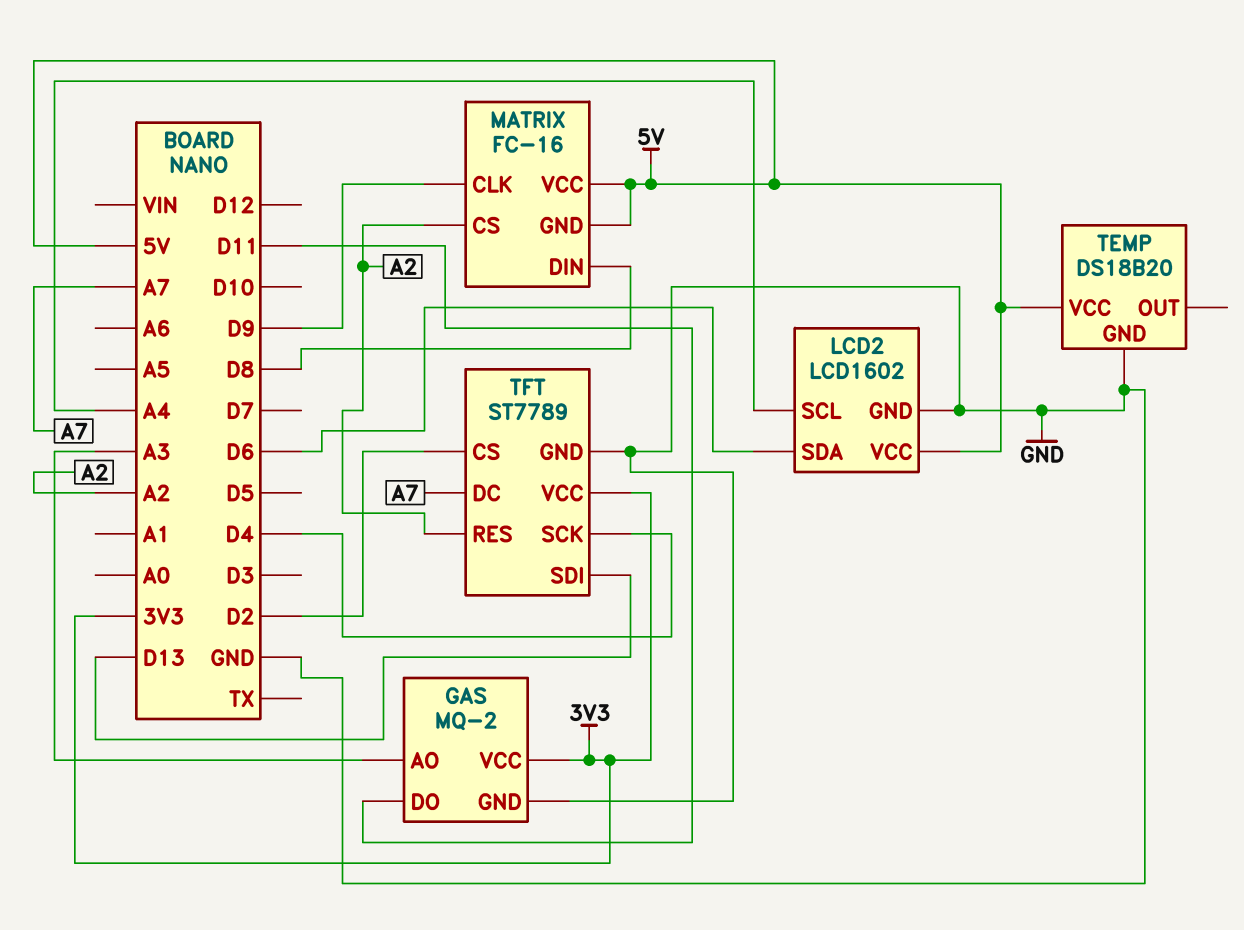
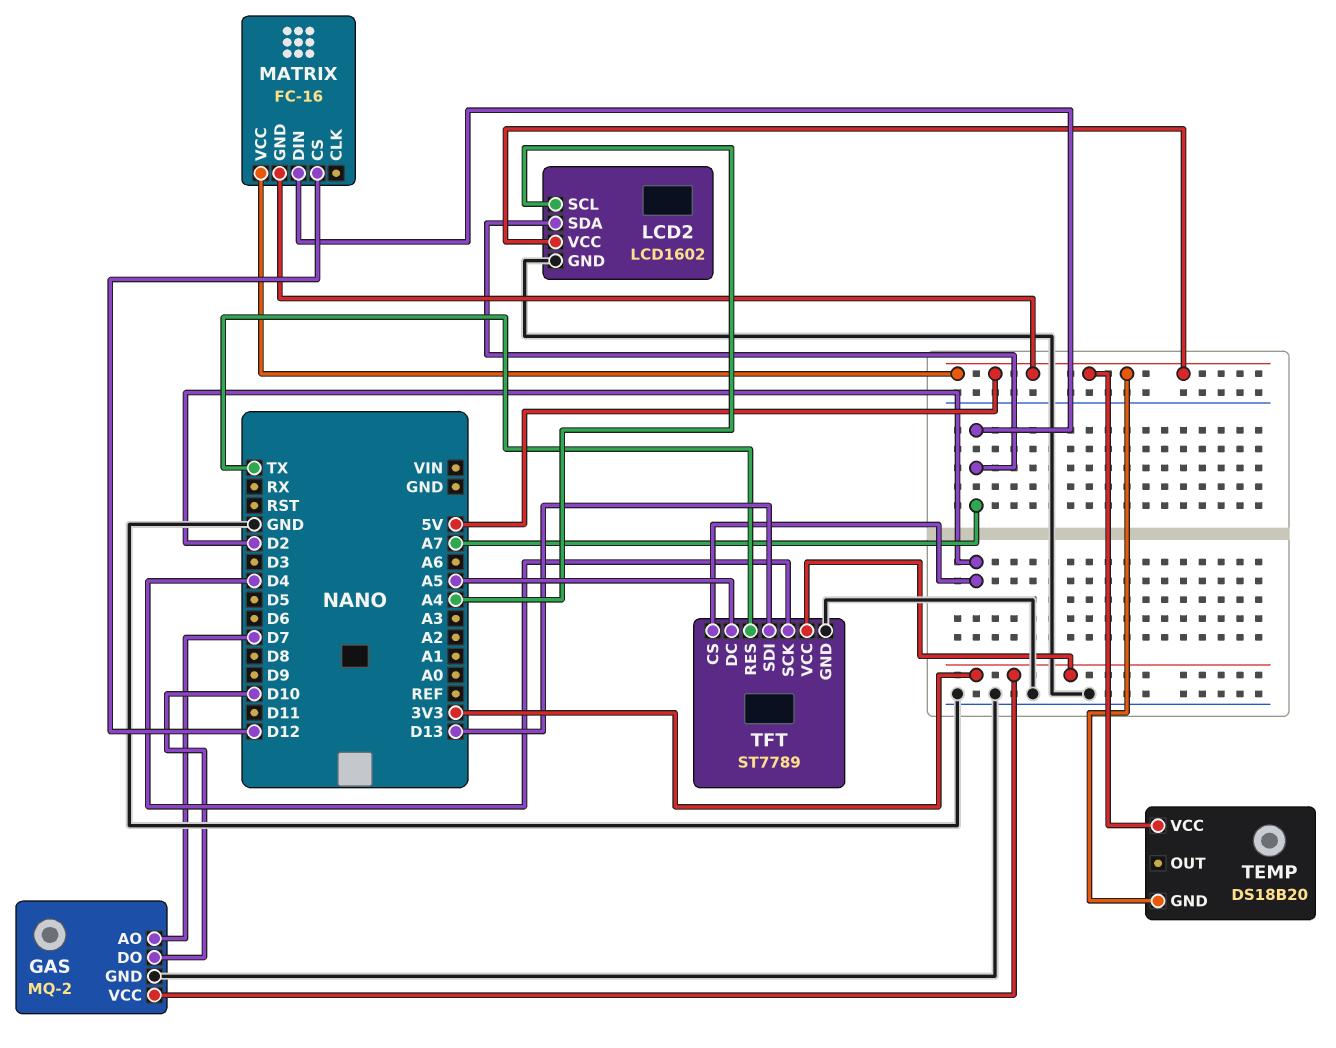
GAS pin AO: A3 -> D7
GAS pin DO: D11 -> D10
LCD2 pin SDA: D6 -> A7
MATRIX pin CLK: D9 -> none
MATRIX pin CS: A2 -> D12
MATRIX pin DIN: D8 -> A7
TEMP pin GND: GND -> 5V
TFT pin DC: A7 -> A5
TFT pin RES: A2 -> TX

